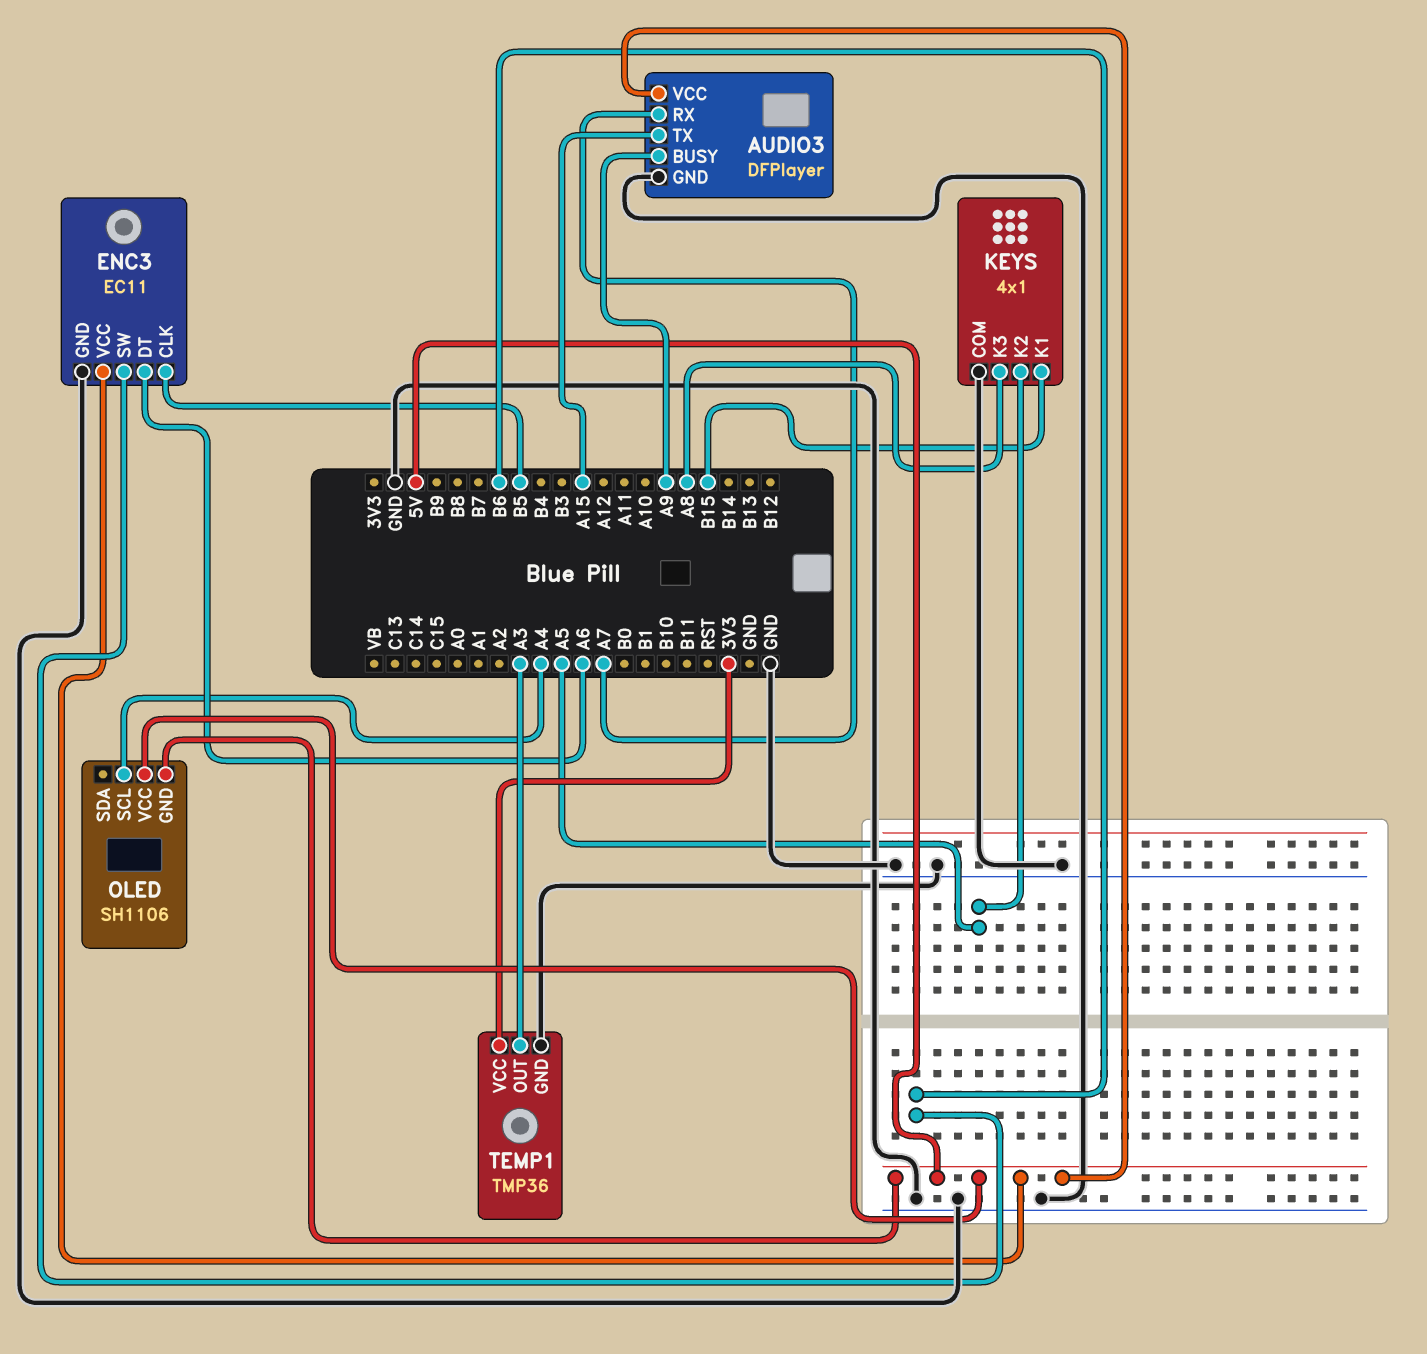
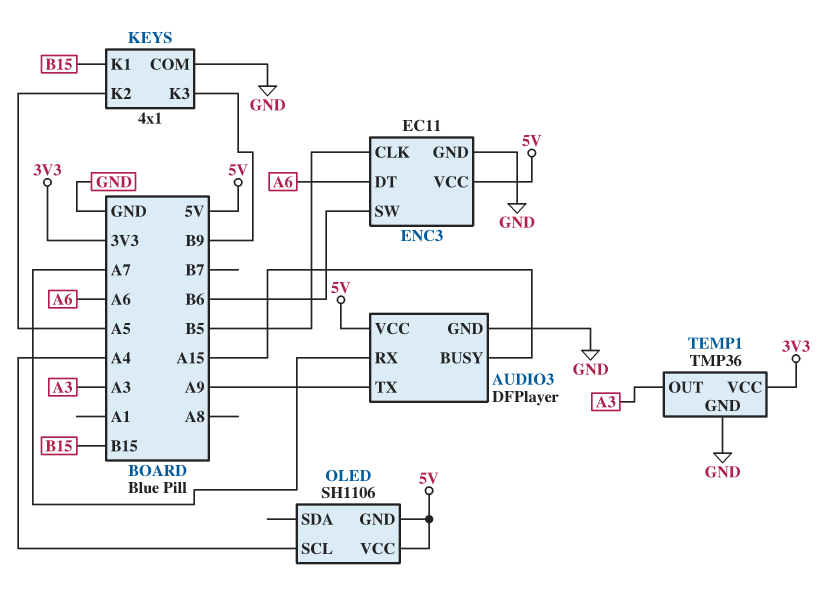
AUDIO3 pin BUSY: A9 -> A15
AUDIO3 pin TX: A15 -> A9
KEYS pin K3: A8 -> B9

